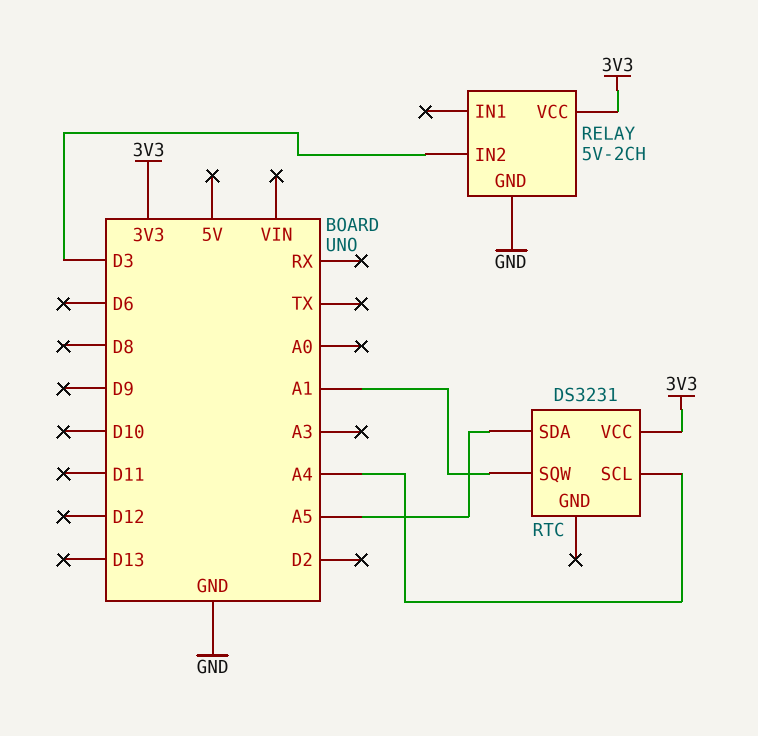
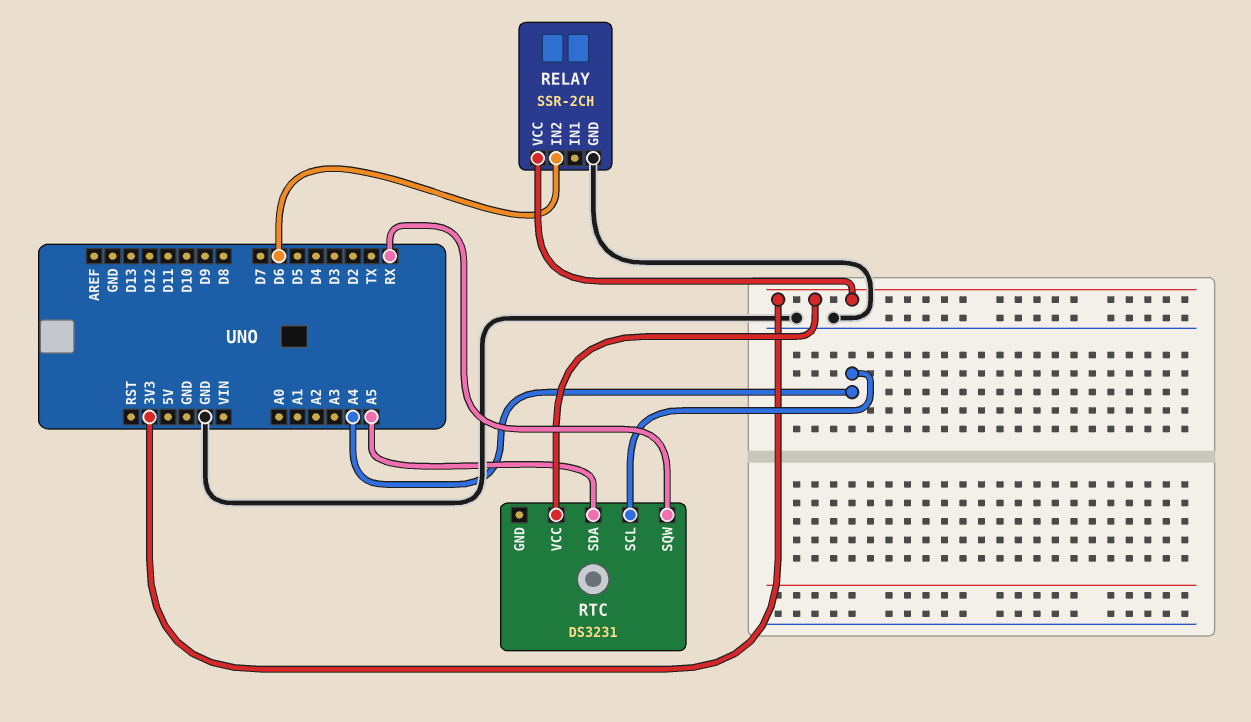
RELAY: 5V-2CH -> SSR-2CH
RELAY pin IN2: D3 -> D6
RTC pin SQW: A1 -> RX

